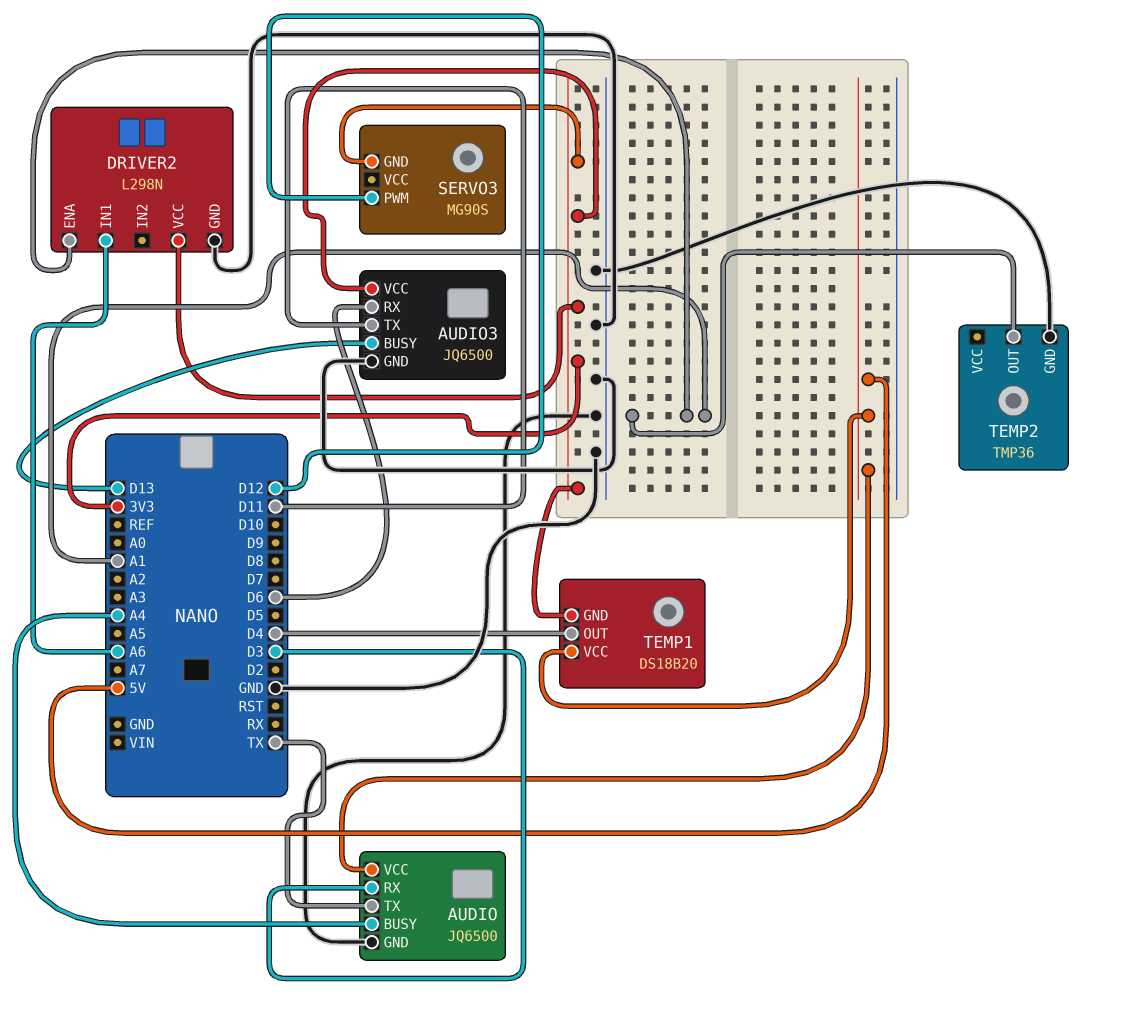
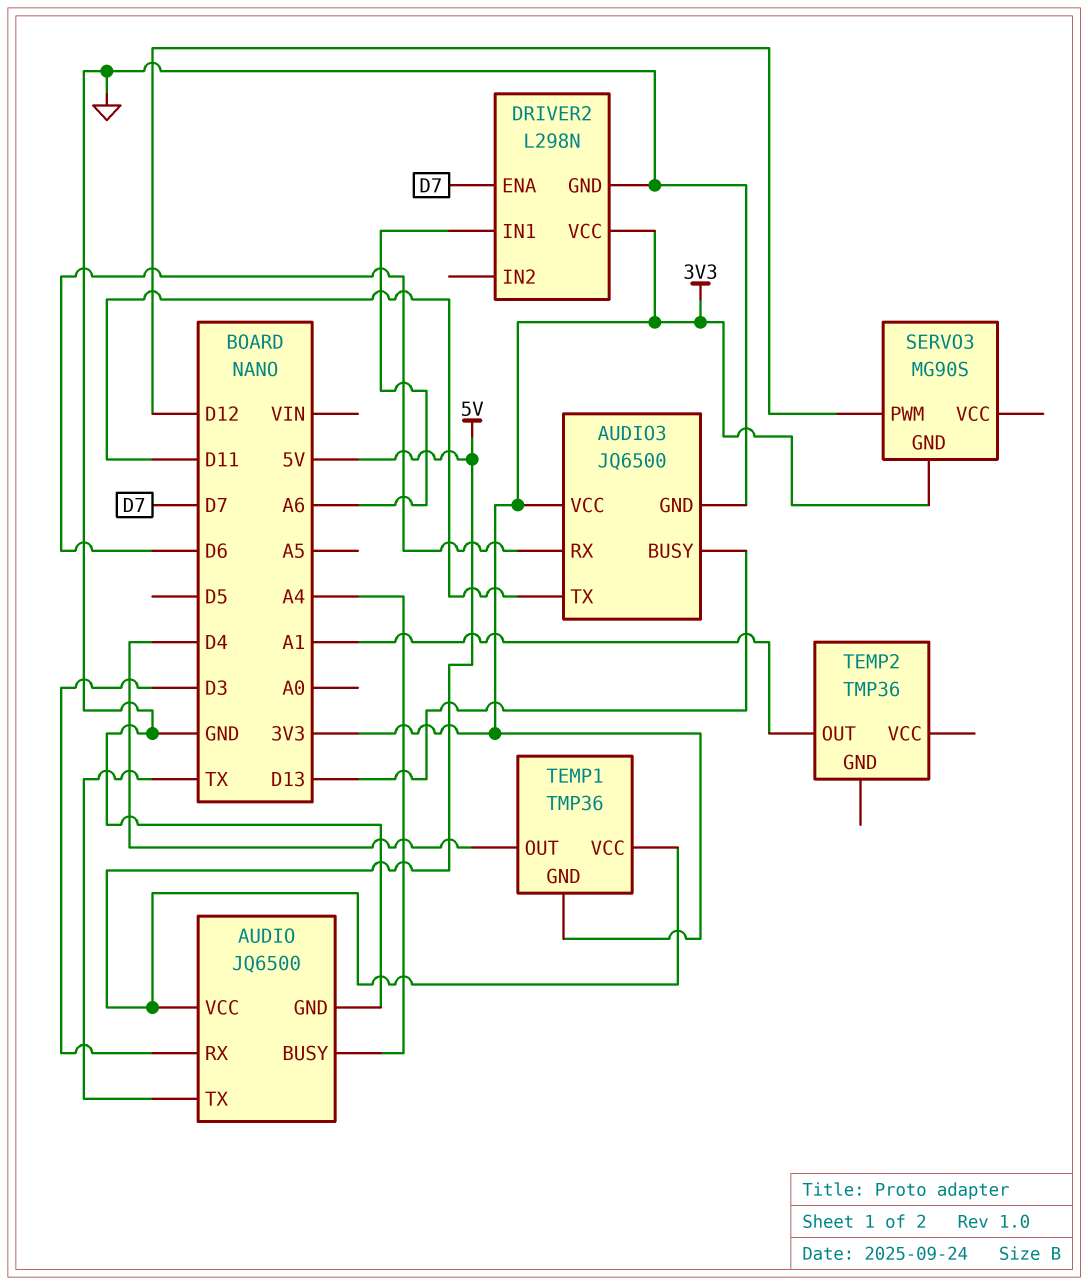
DRIVER2 pin ENA: A1 -> D7
TEMP1: DS18B20 -> TMP36
TEMP2 pin GND: GND -> none

